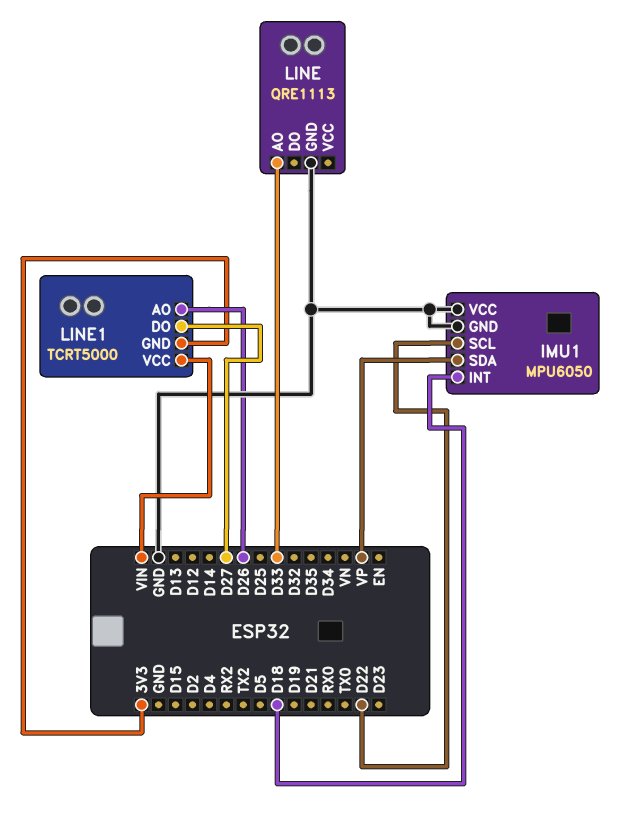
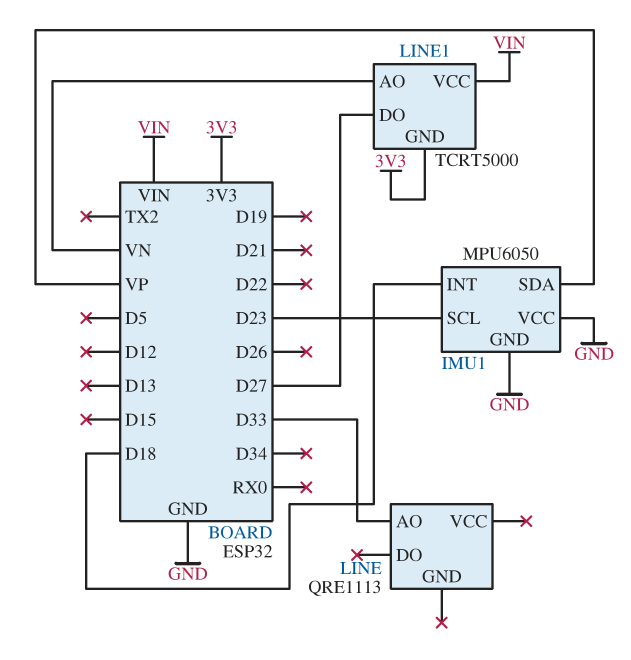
IMU1 pin SCL: D22 -> D23
LINE pin GND: GND -> none
LINE1 pin AO: D26 -> VN

